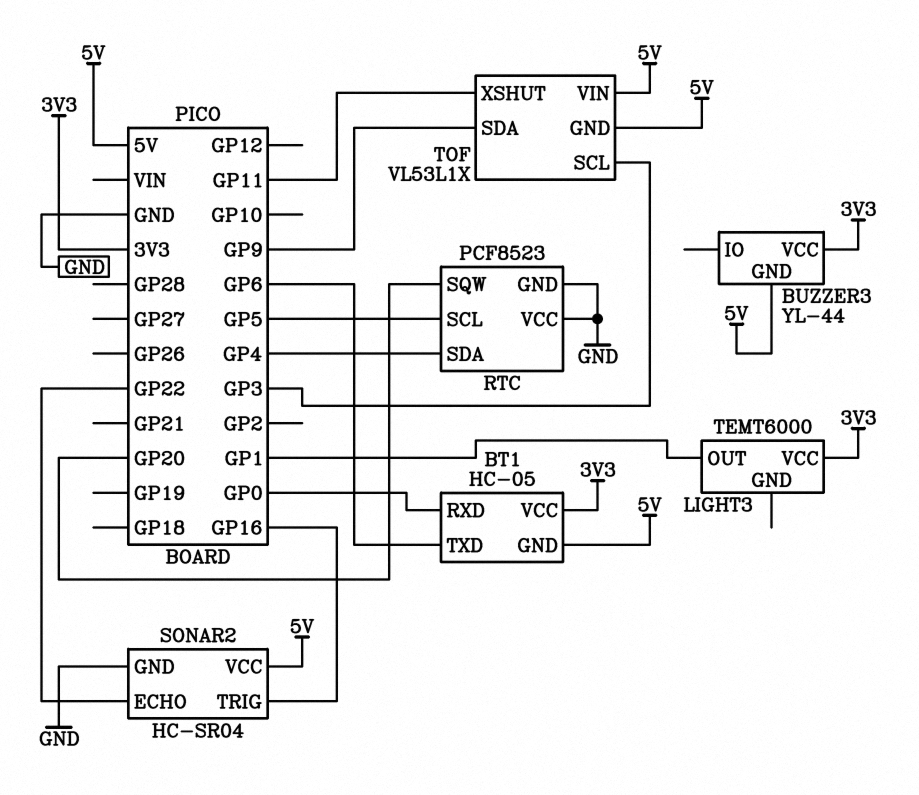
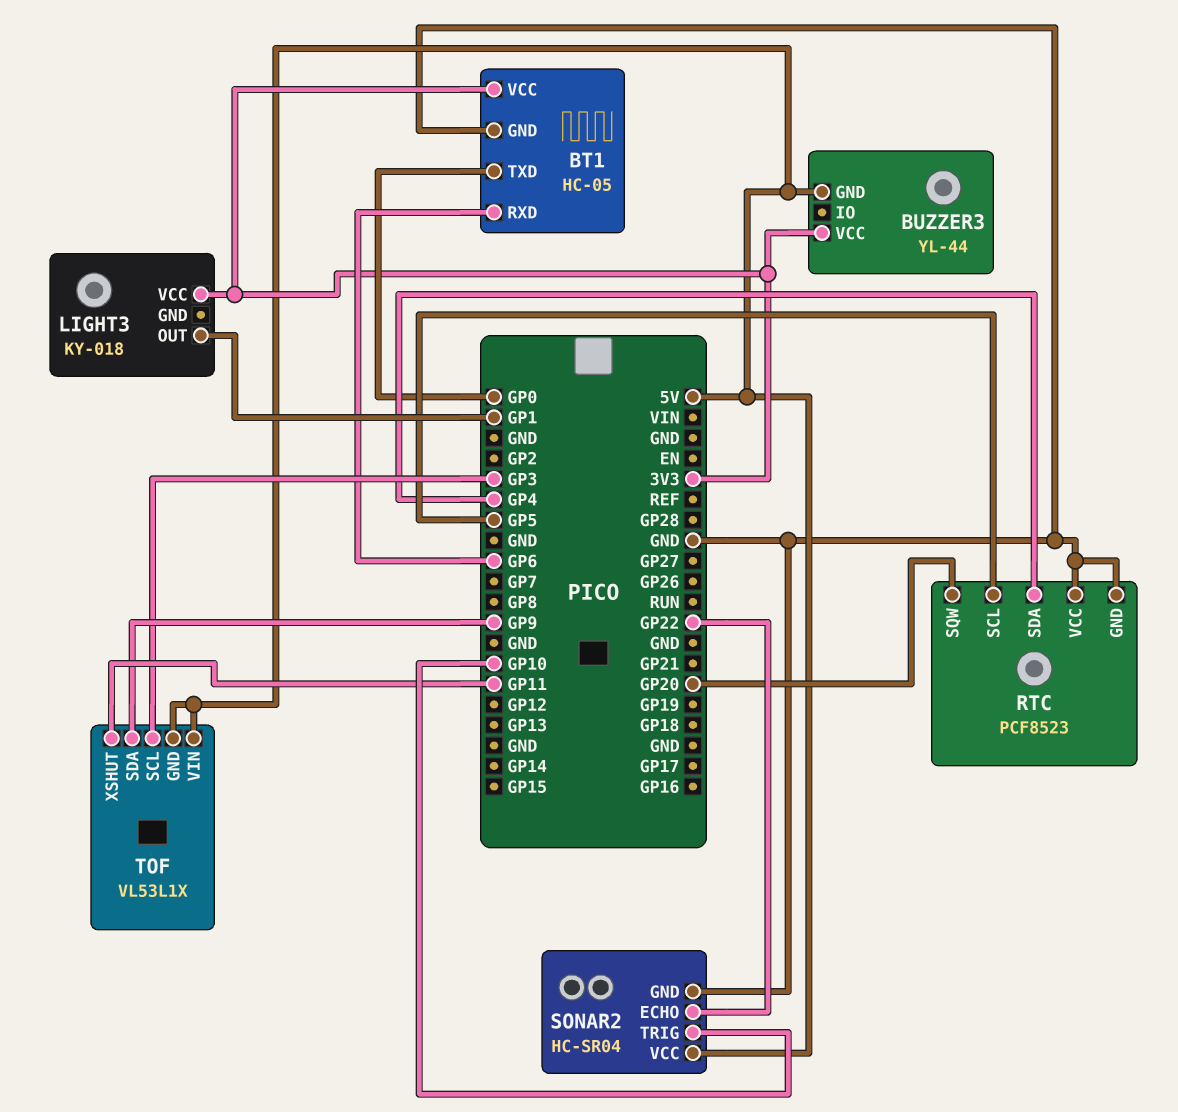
BT1 pin GND: 5V -> GND
BT1 pin RXD: GP0 -> GP6
BT1 pin TXD: GP6 -> GP0
LIGHT3: TEMT6000 -> KY-018
SONAR2 pin TRIG: GP16 -> GP10

